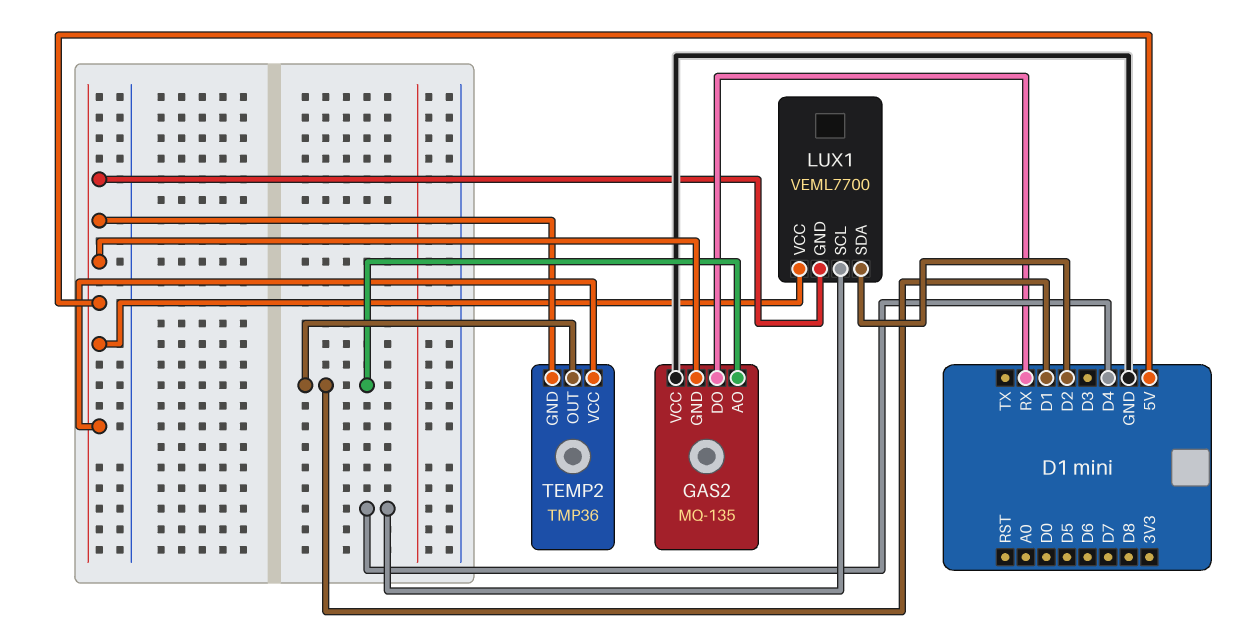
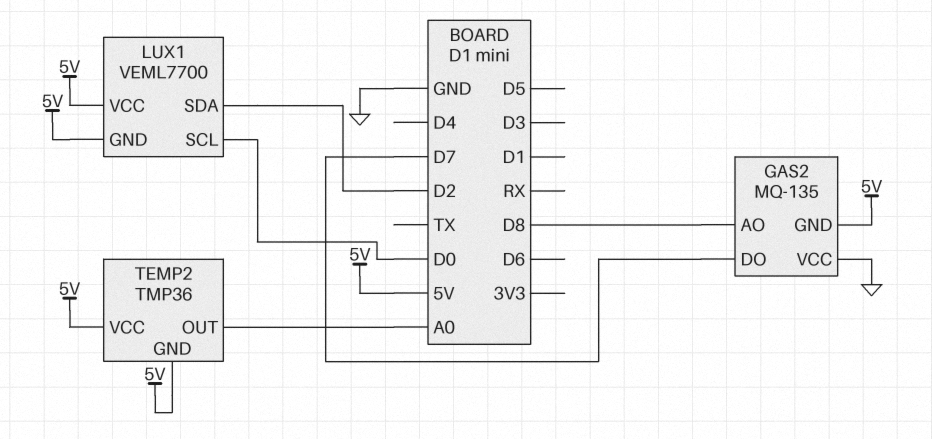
GAS2 pin AO: D1 -> D8
GAS2 pin DO: RX -> D7
LUX1 pin SCL: D4 -> D0
TEMP2 pin OUT: D1 -> A0

